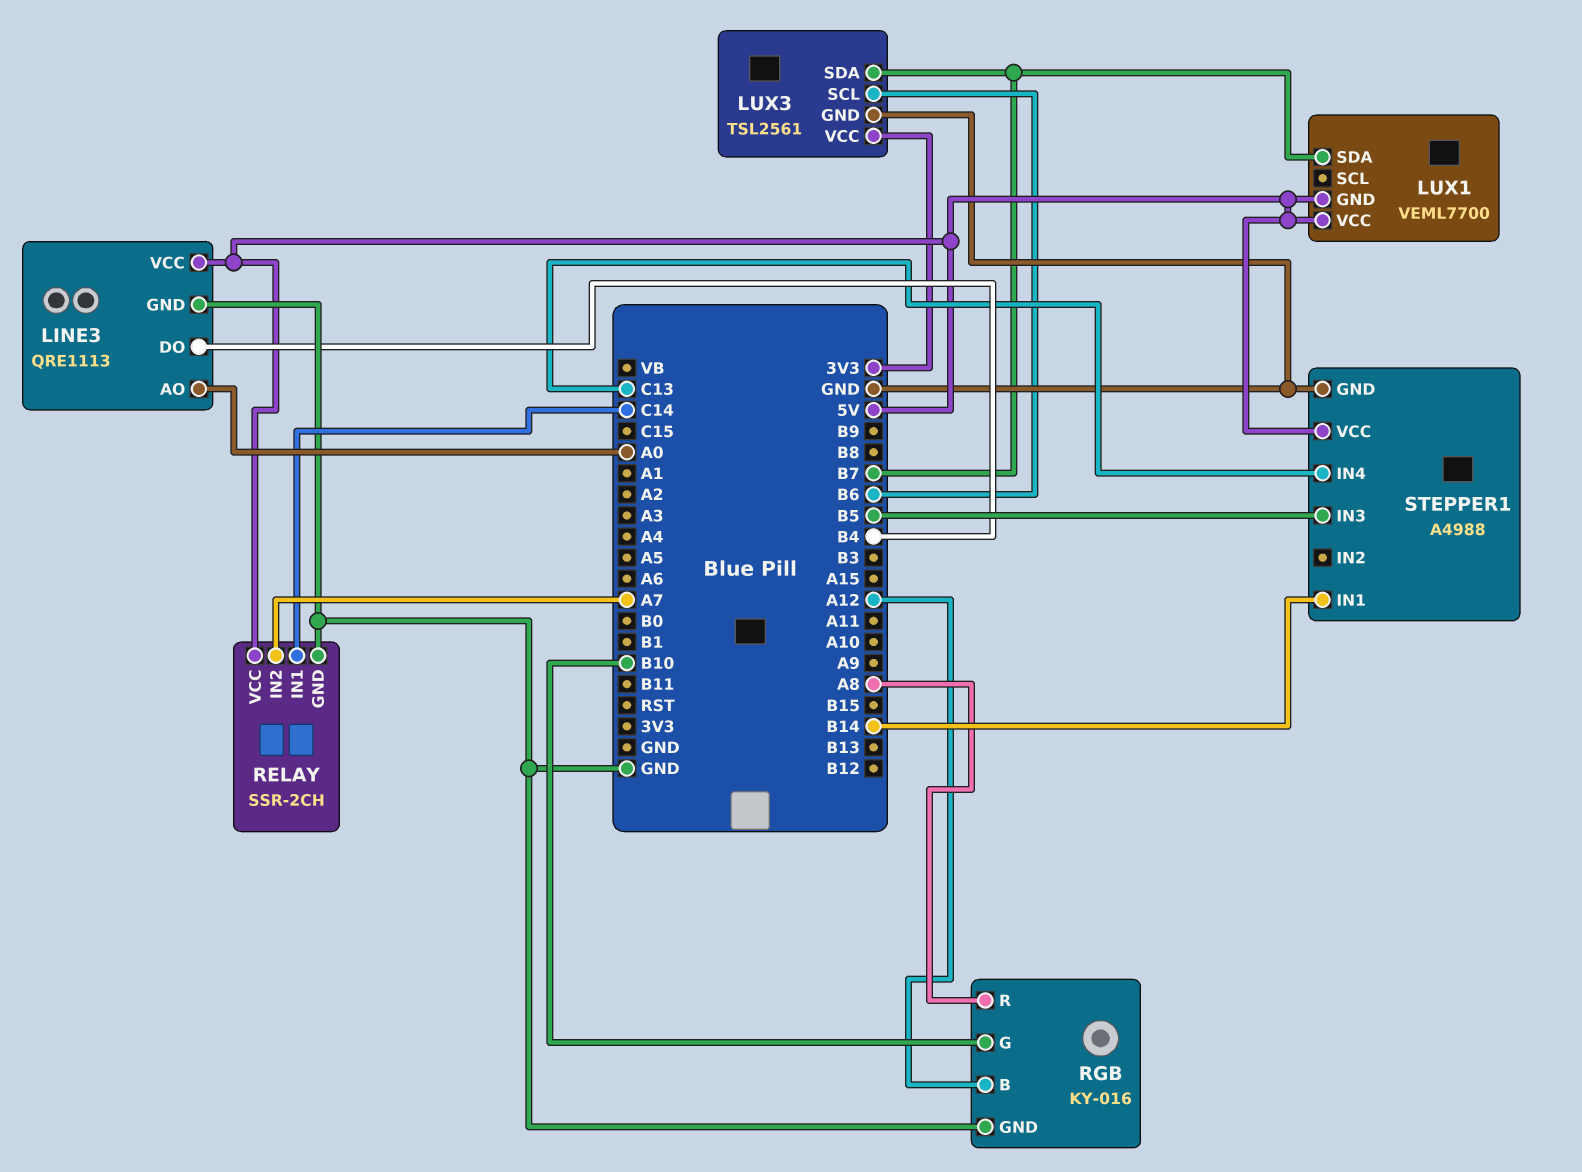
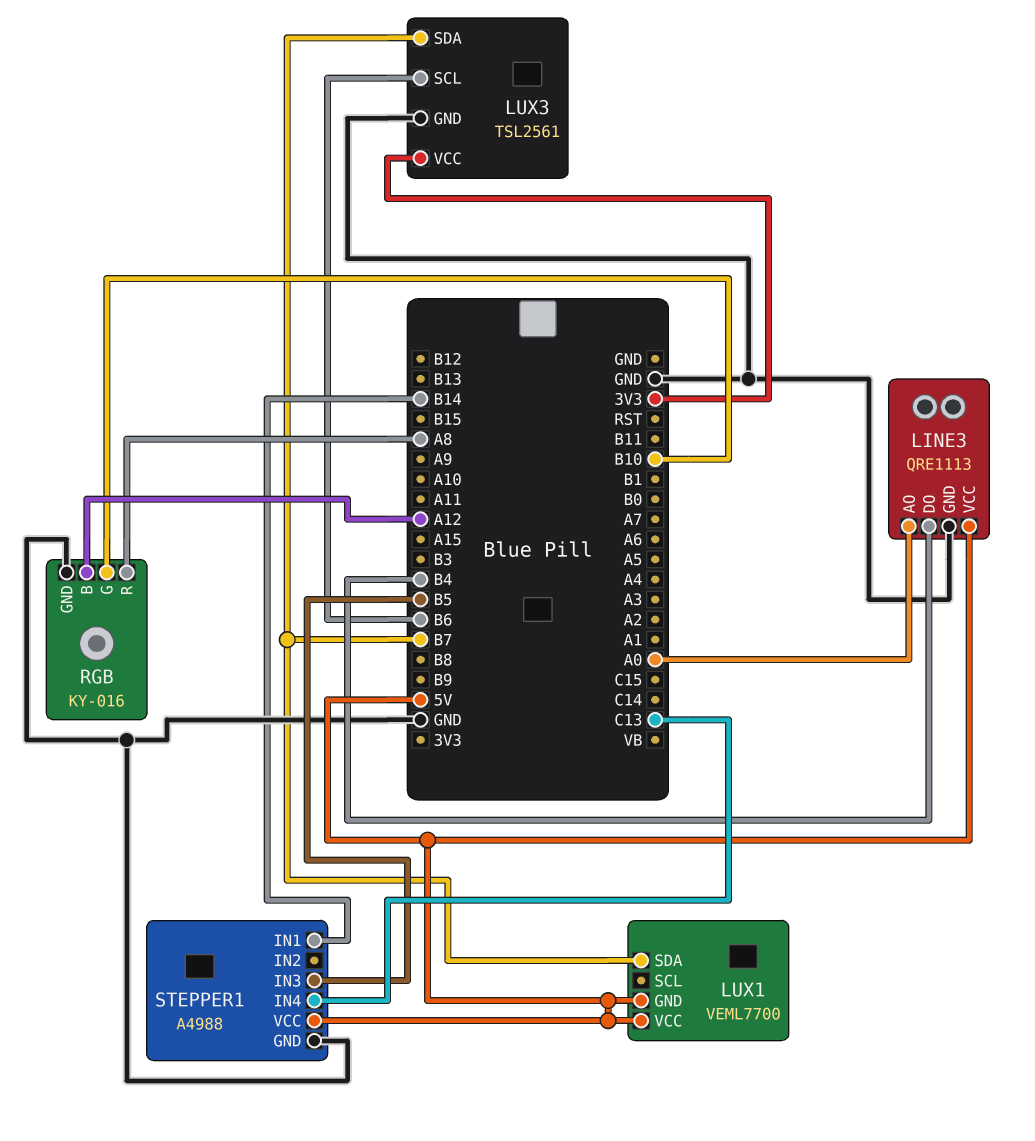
RELAY: SSR-2CH -> none
RELAY pin GND: GND -> none
RELAY pin IN1: C14 -> none
RELAY pin IN2: A7 -> none
RELAY pin VCC: 5V -> none

